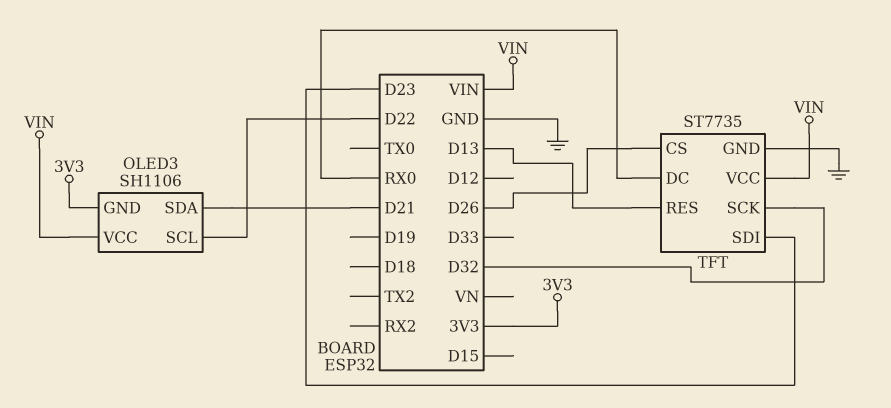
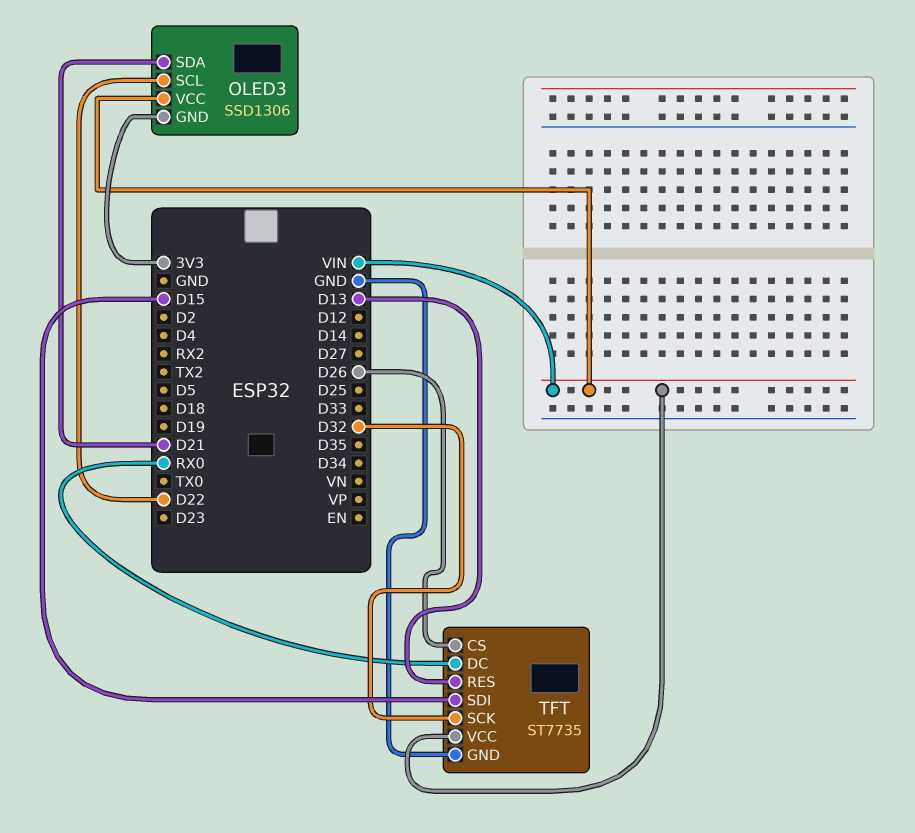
OLED3: SH1106 -> SSD1306
TFT pin SDI: D23 -> D15

